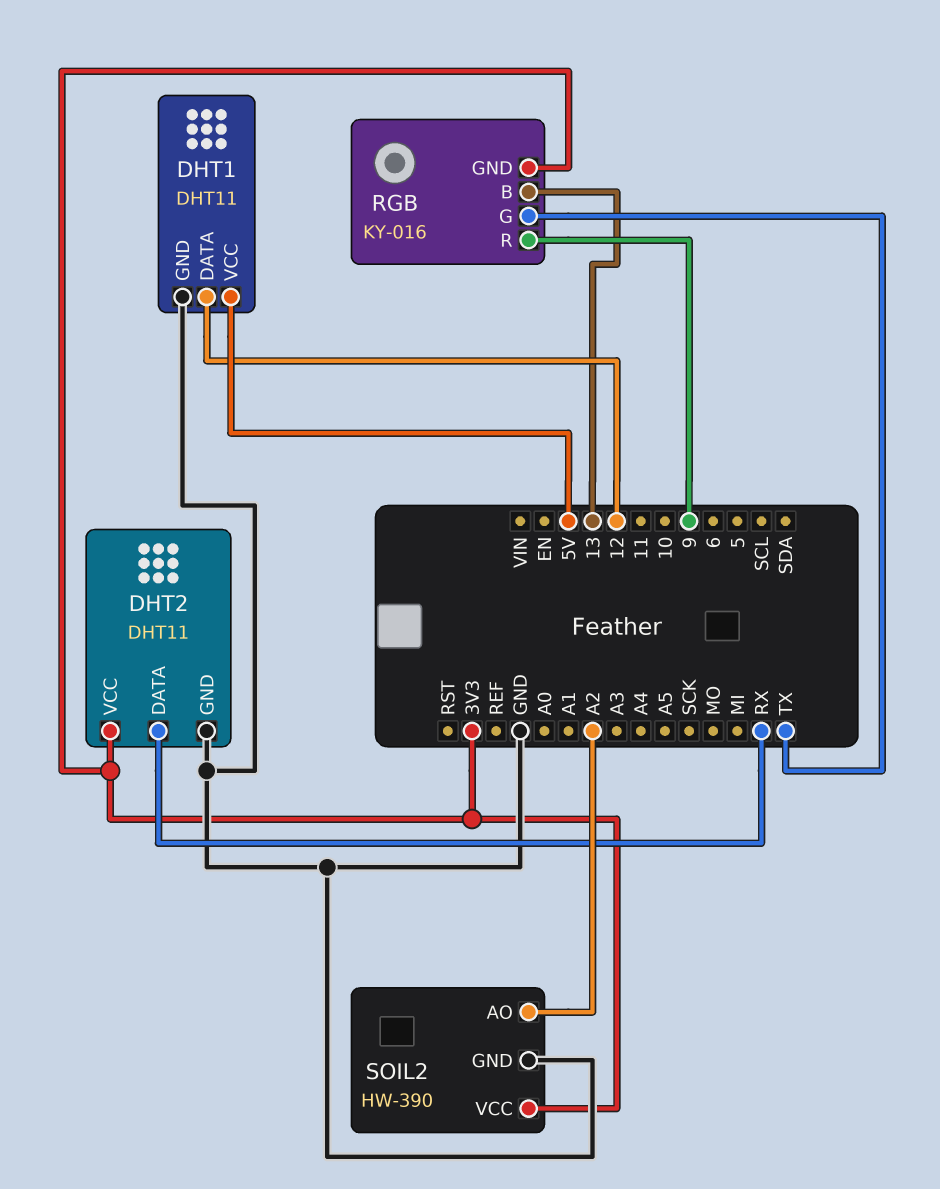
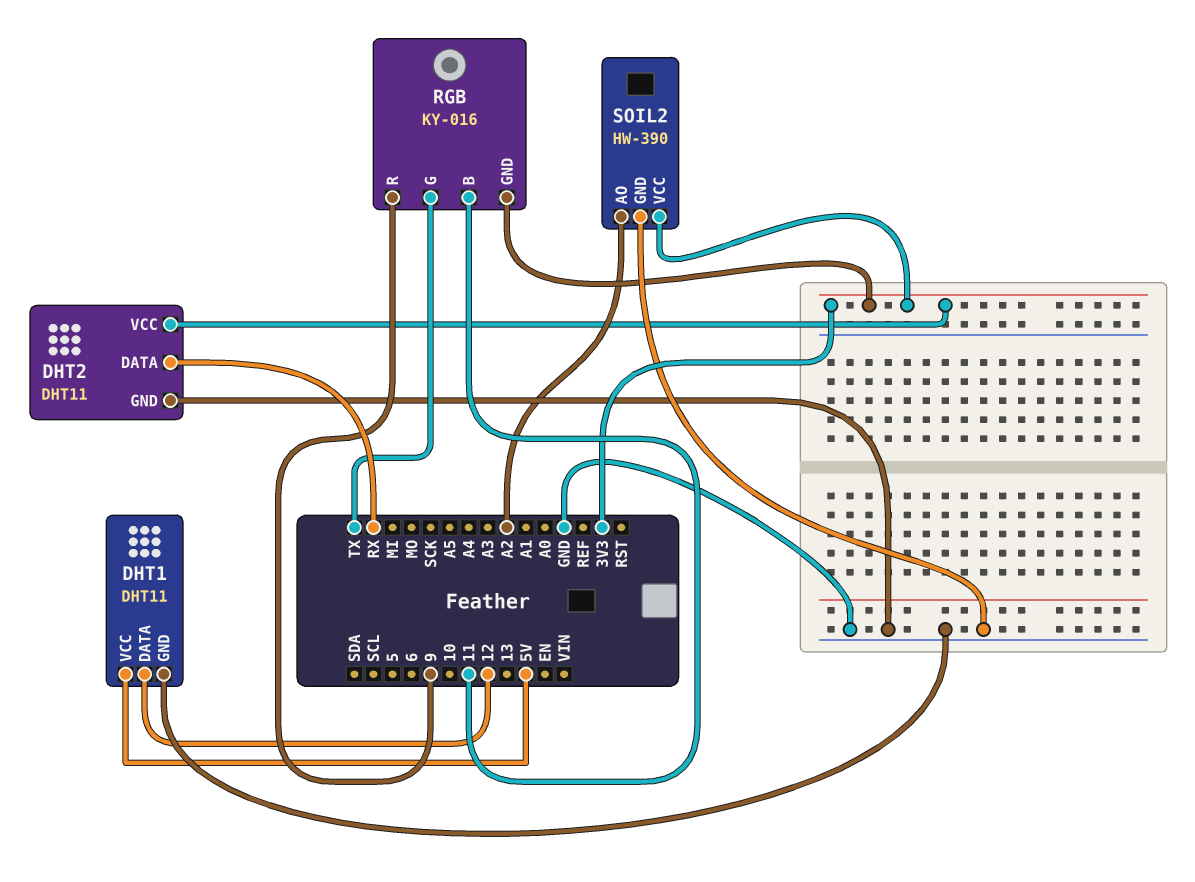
RGB pin B: 13 -> 11

